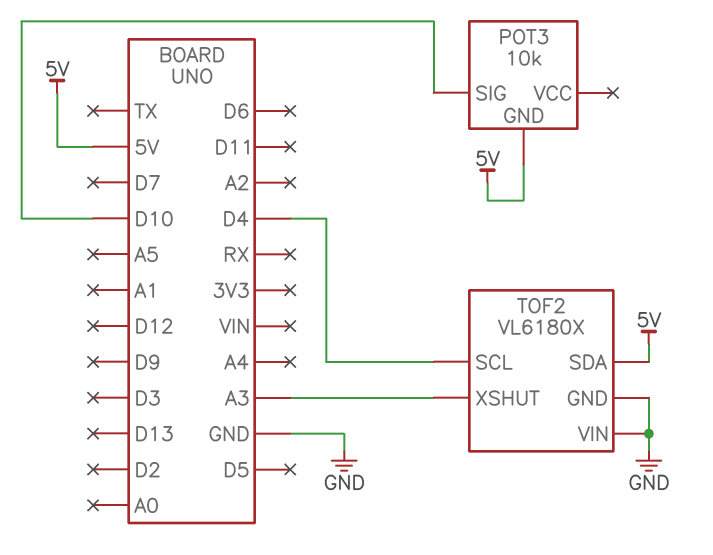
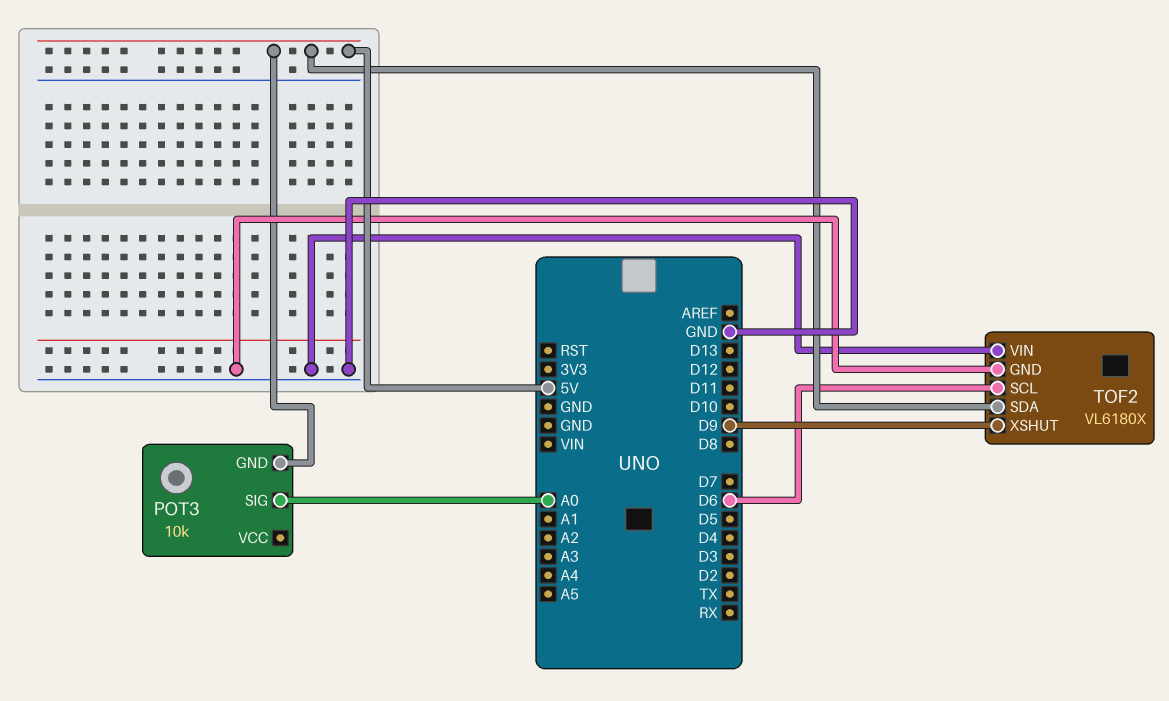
POT3 pin SIG: D10 -> A0
TOF2 pin SCL: D4 -> D6
TOF2 pin XSHUT: A3 -> D9

